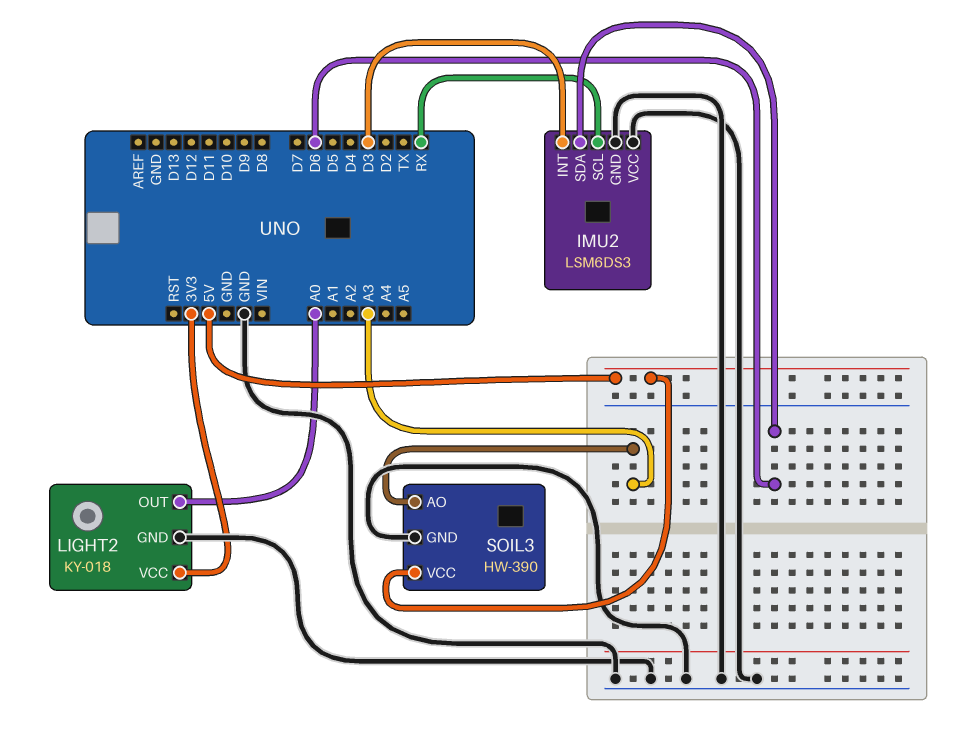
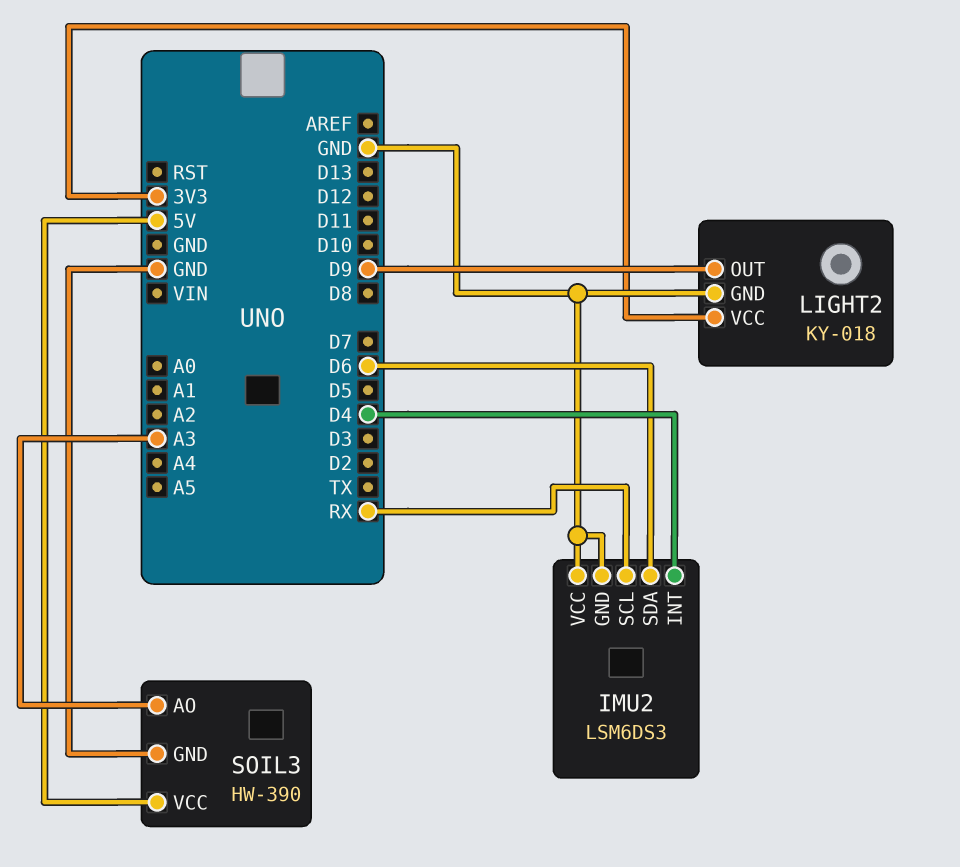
IMU2 pin INT: D3 -> D4
LIGHT2 pin OUT: A0 -> D9

